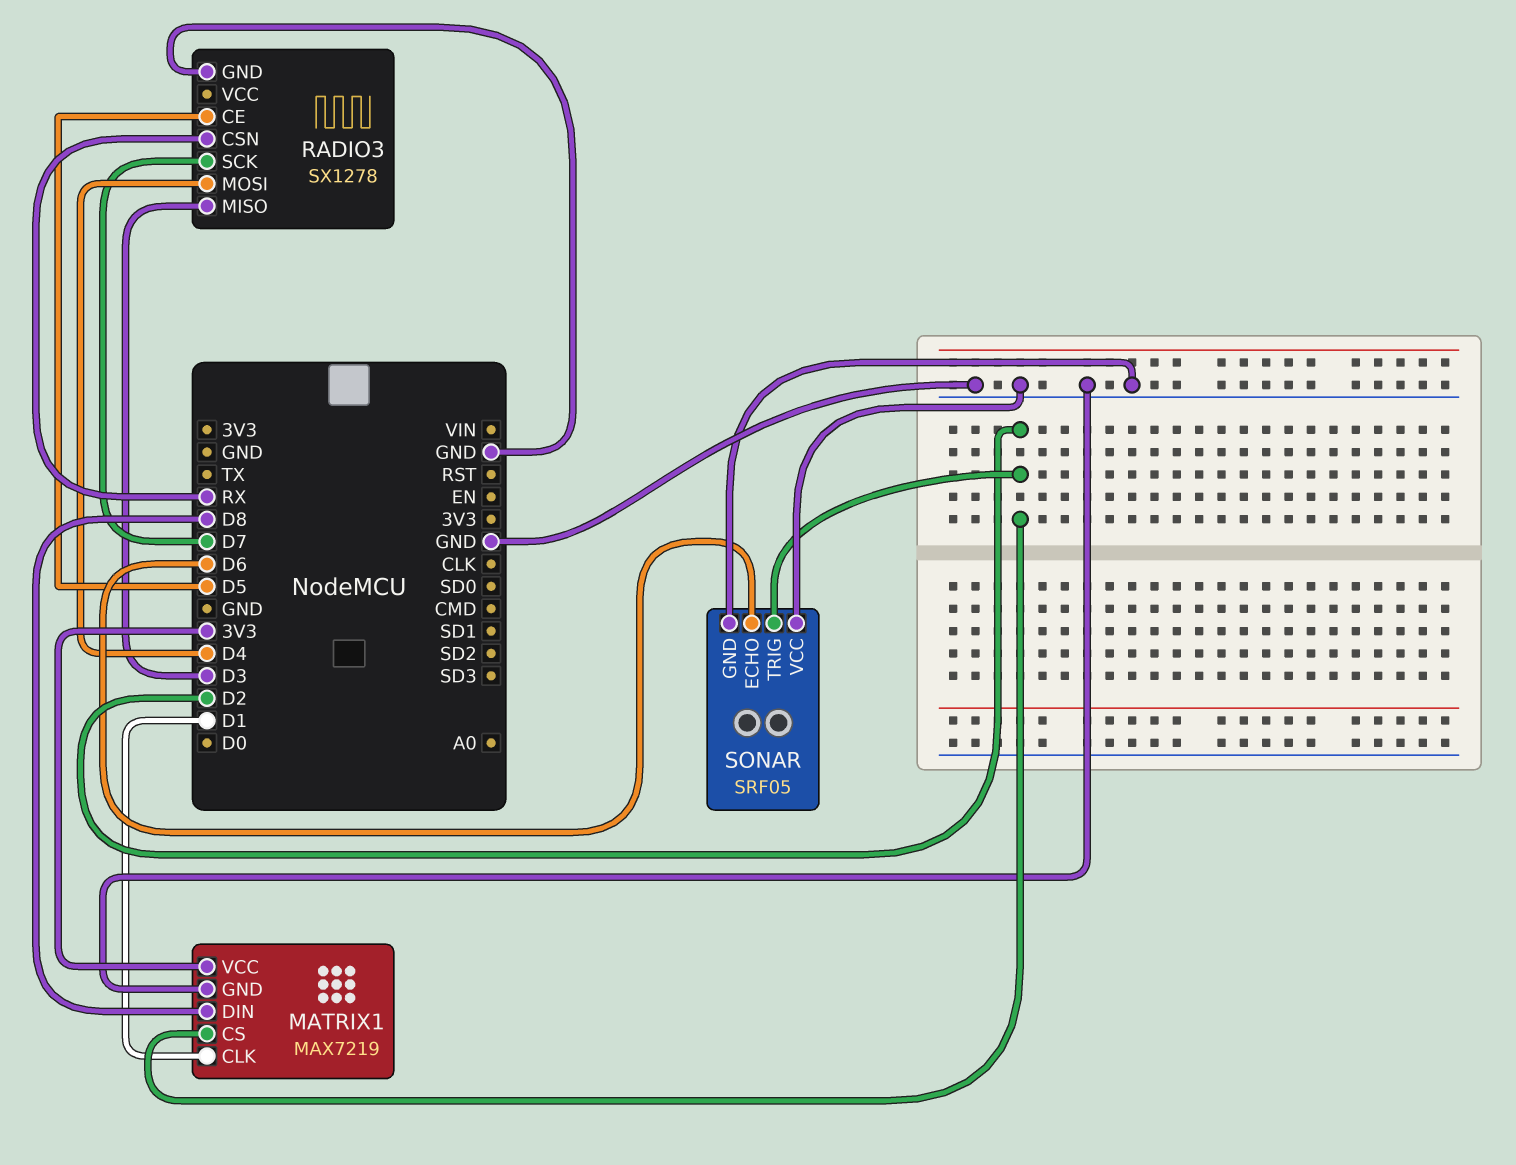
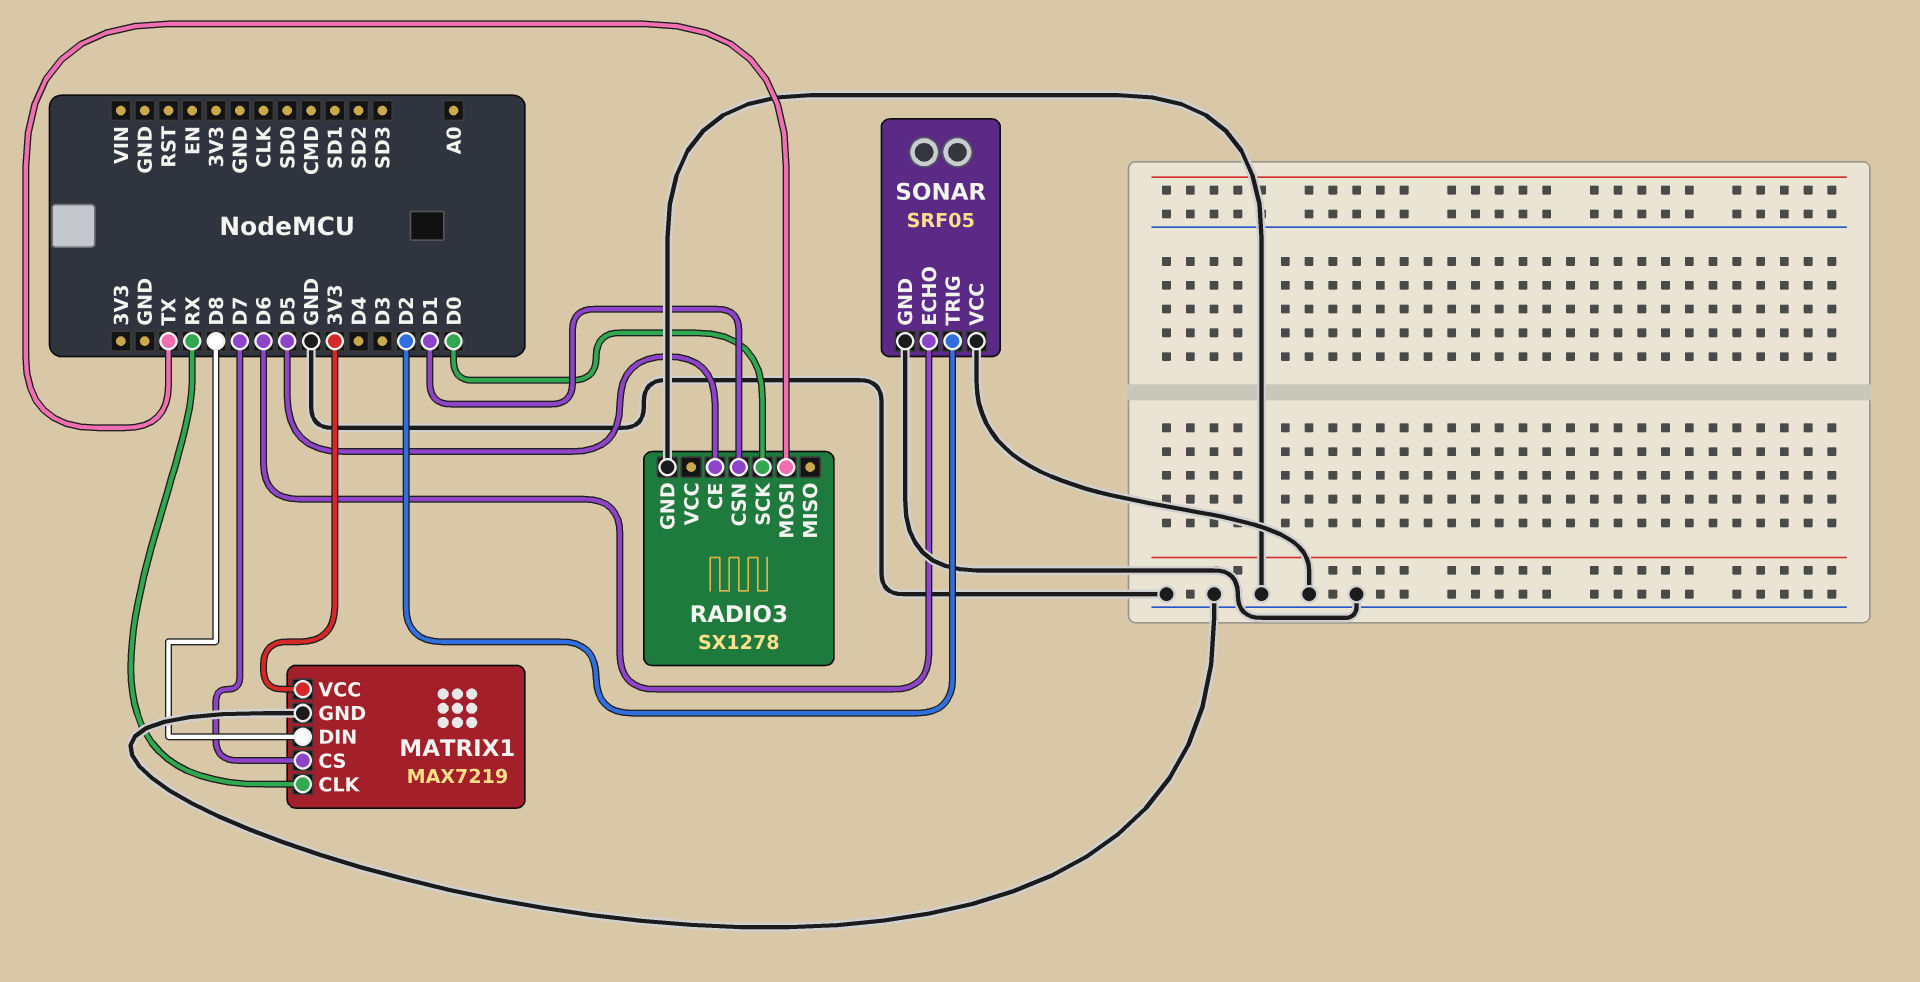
MATRIX1 pin CLK: D1 -> RX
MATRIX1 pin CS: D2 -> D7
RADIO3 pin CSN: RX -> D1
RADIO3 pin MISO: D3 -> none
RADIO3 pin MOSI: D4 -> TX
RADIO3 pin SCK: D7 -> D0

